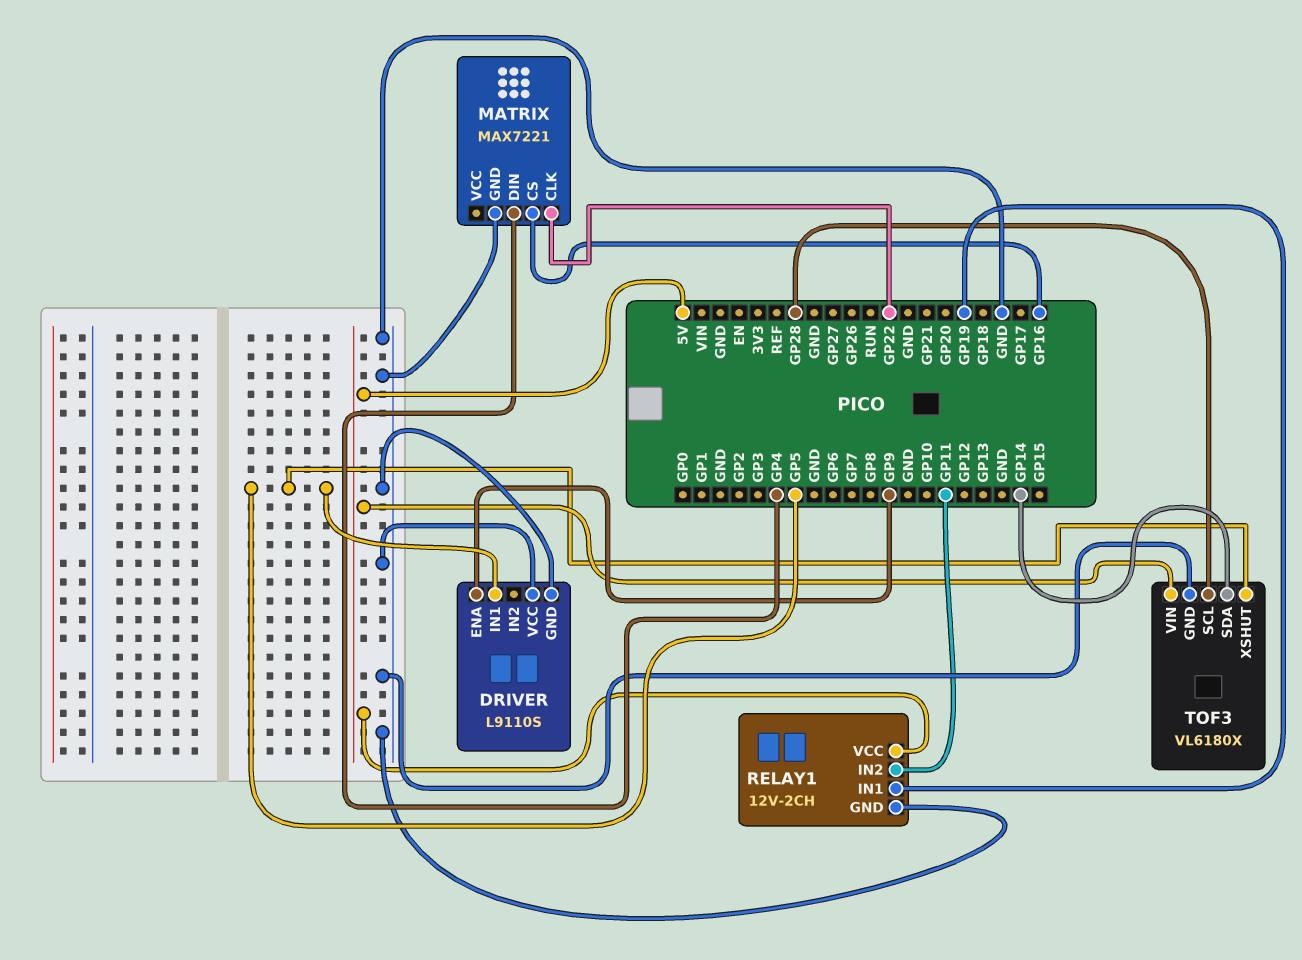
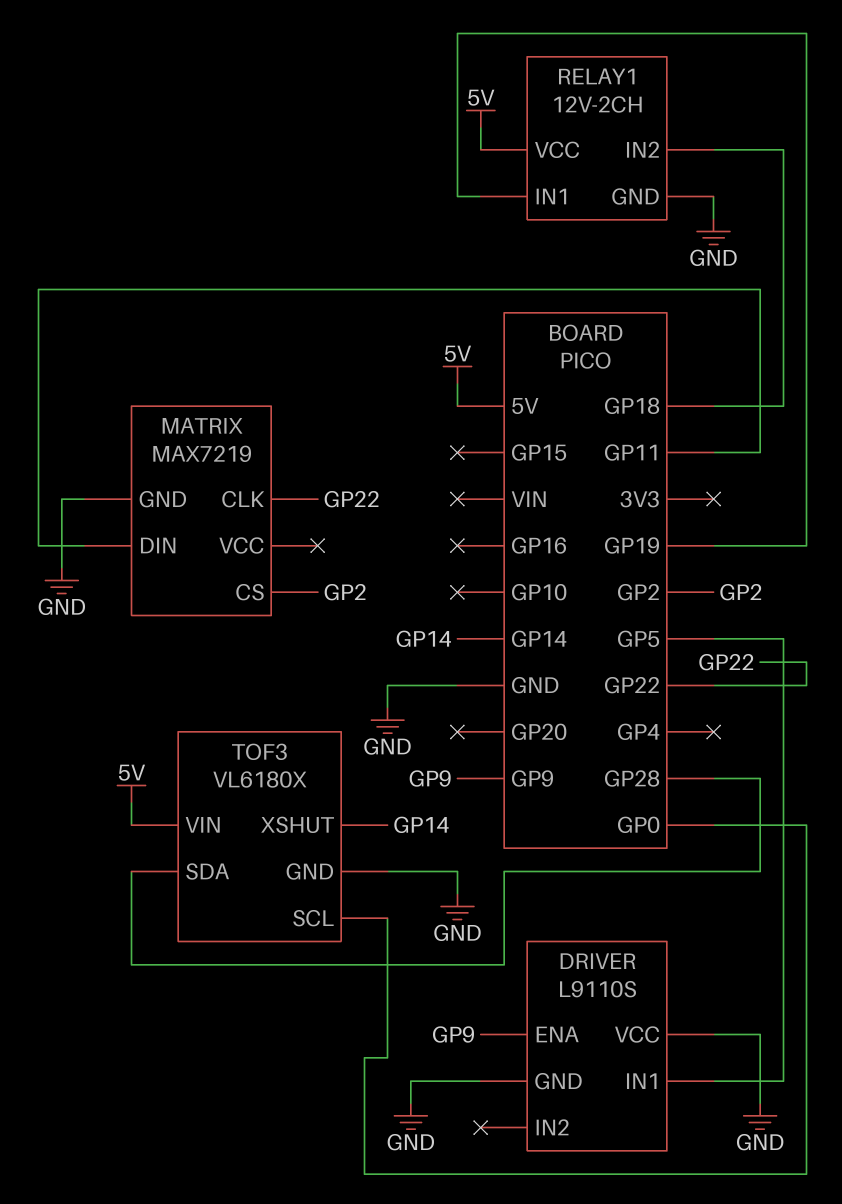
MATRIX: MAX7221 -> MAX7219
MATRIX pin CS: GP16 -> GP2
MATRIX pin DIN: GP4 -> GP11
RELAY1 pin IN2: GP11 -> GP18
TOF3 pin SCL: GP28 -> GP0
TOF3 pin SDA: GP14 -> GP28
TOF3 pin XSHUT: GP5 -> GP14

